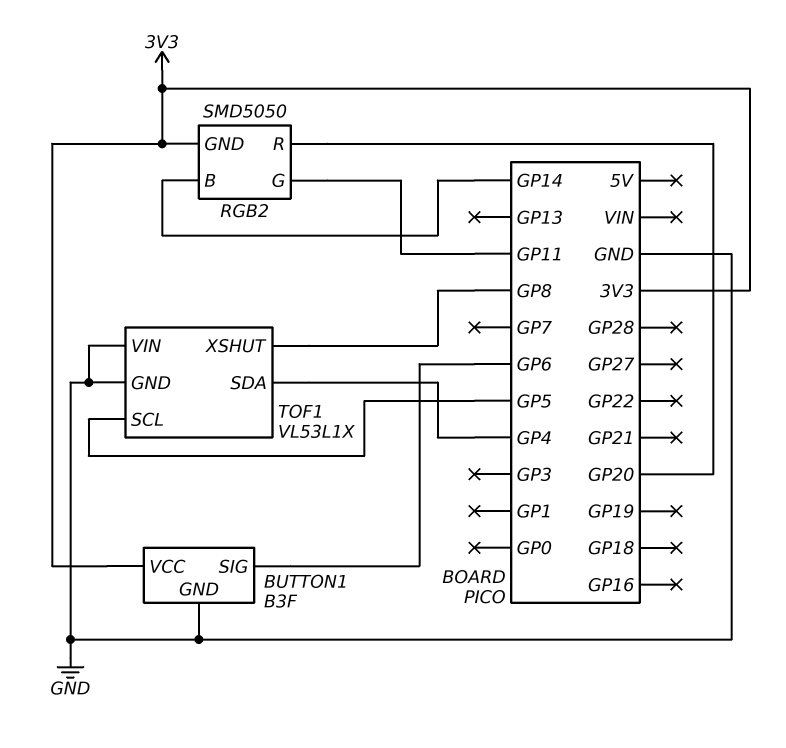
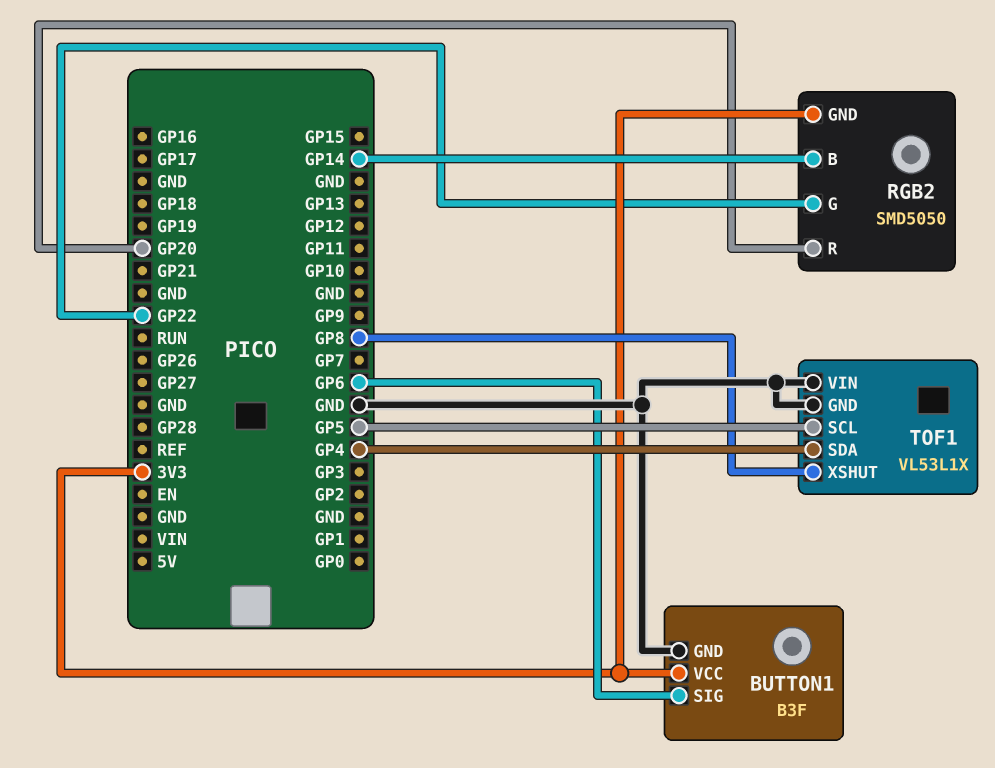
RGB2 pin G: GP11 -> GP22

